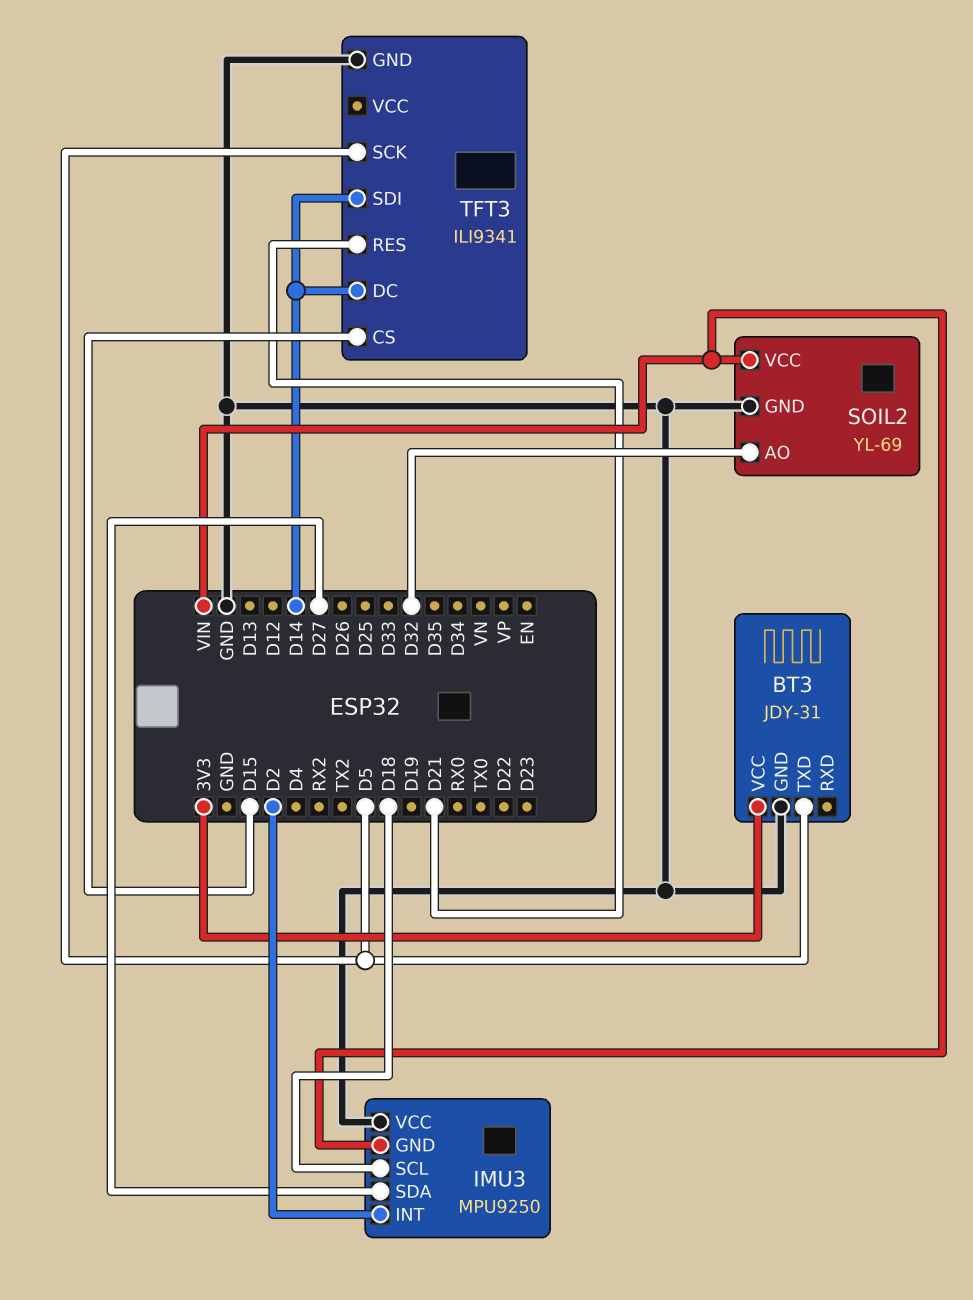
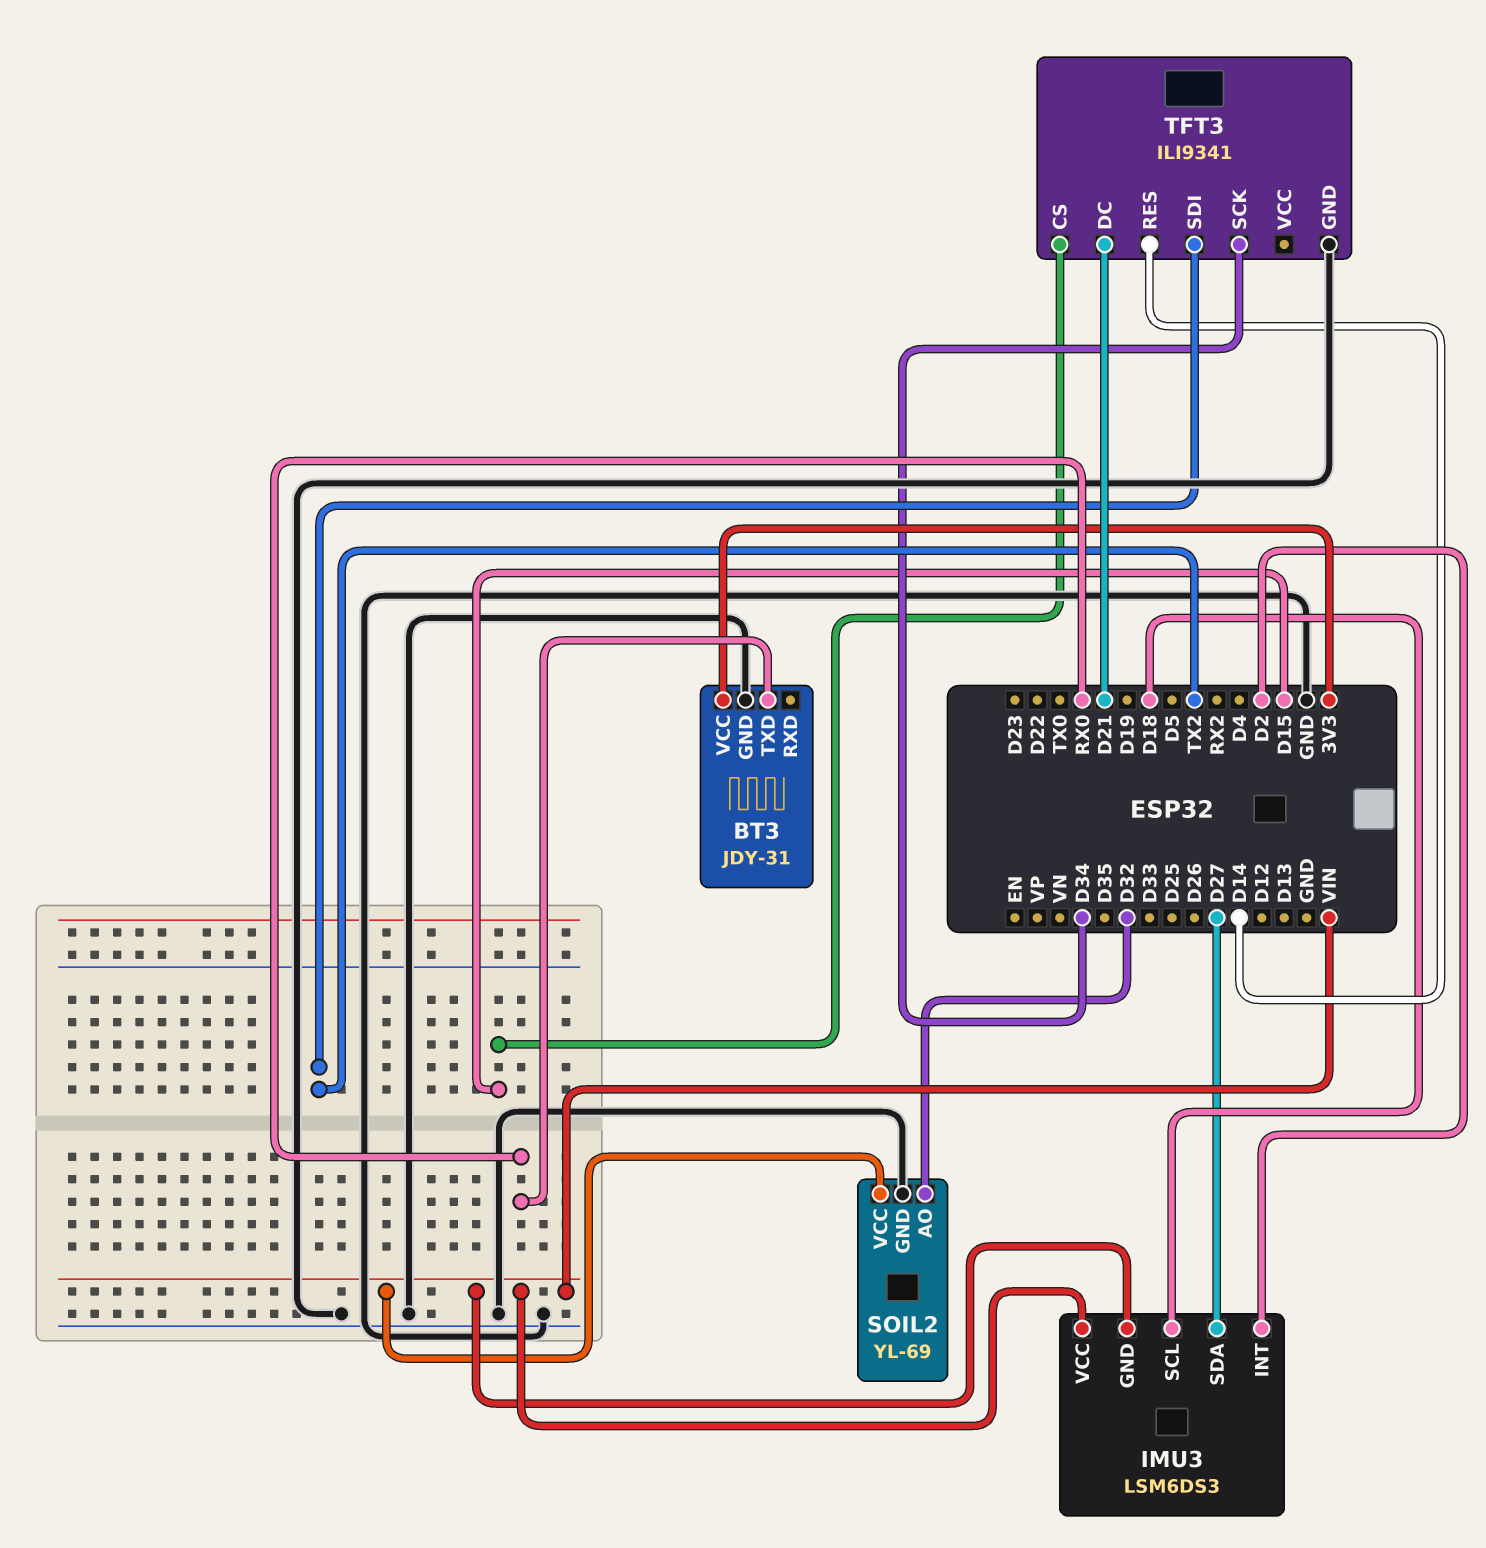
BT3 pin TXD: D5 -> RX0
IMU3: MPU9250 -> LSM6DS3
IMU3 pin VCC: GND -> VIN
TFT3 pin DC: D14 -> D21
TFT3 pin RES: D21 -> D14
TFT3 pin SCK: D5 -> D34
TFT3 pin SDI: D14 -> TX2

